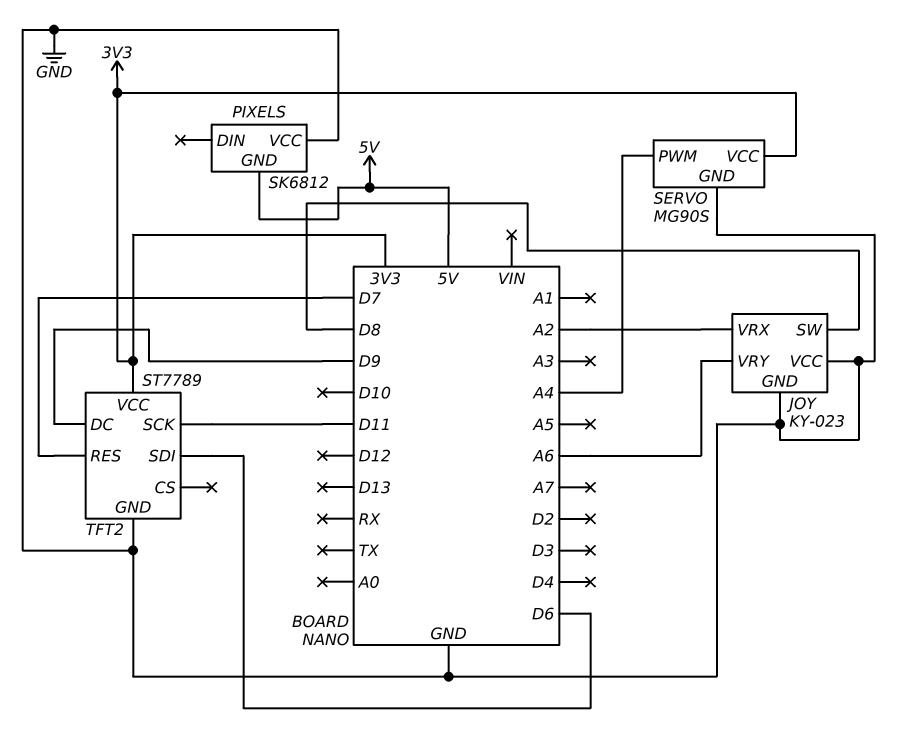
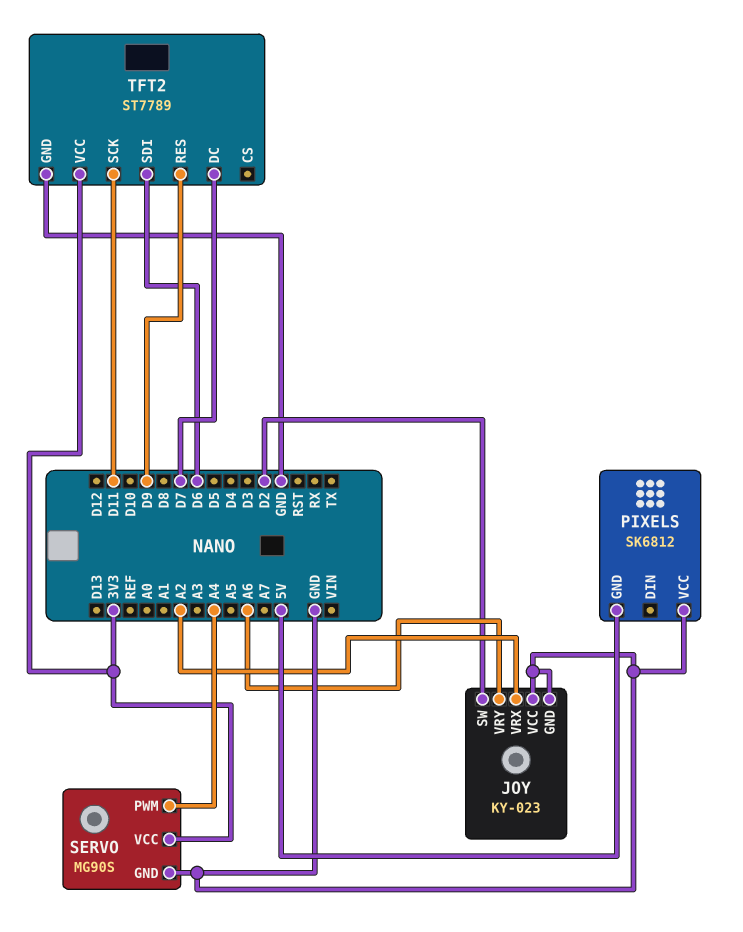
JOY pin SW: D8 -> D2
TFT2 pin DC: D9 -> D7
TFT2 pin RES: D7 -> D9

